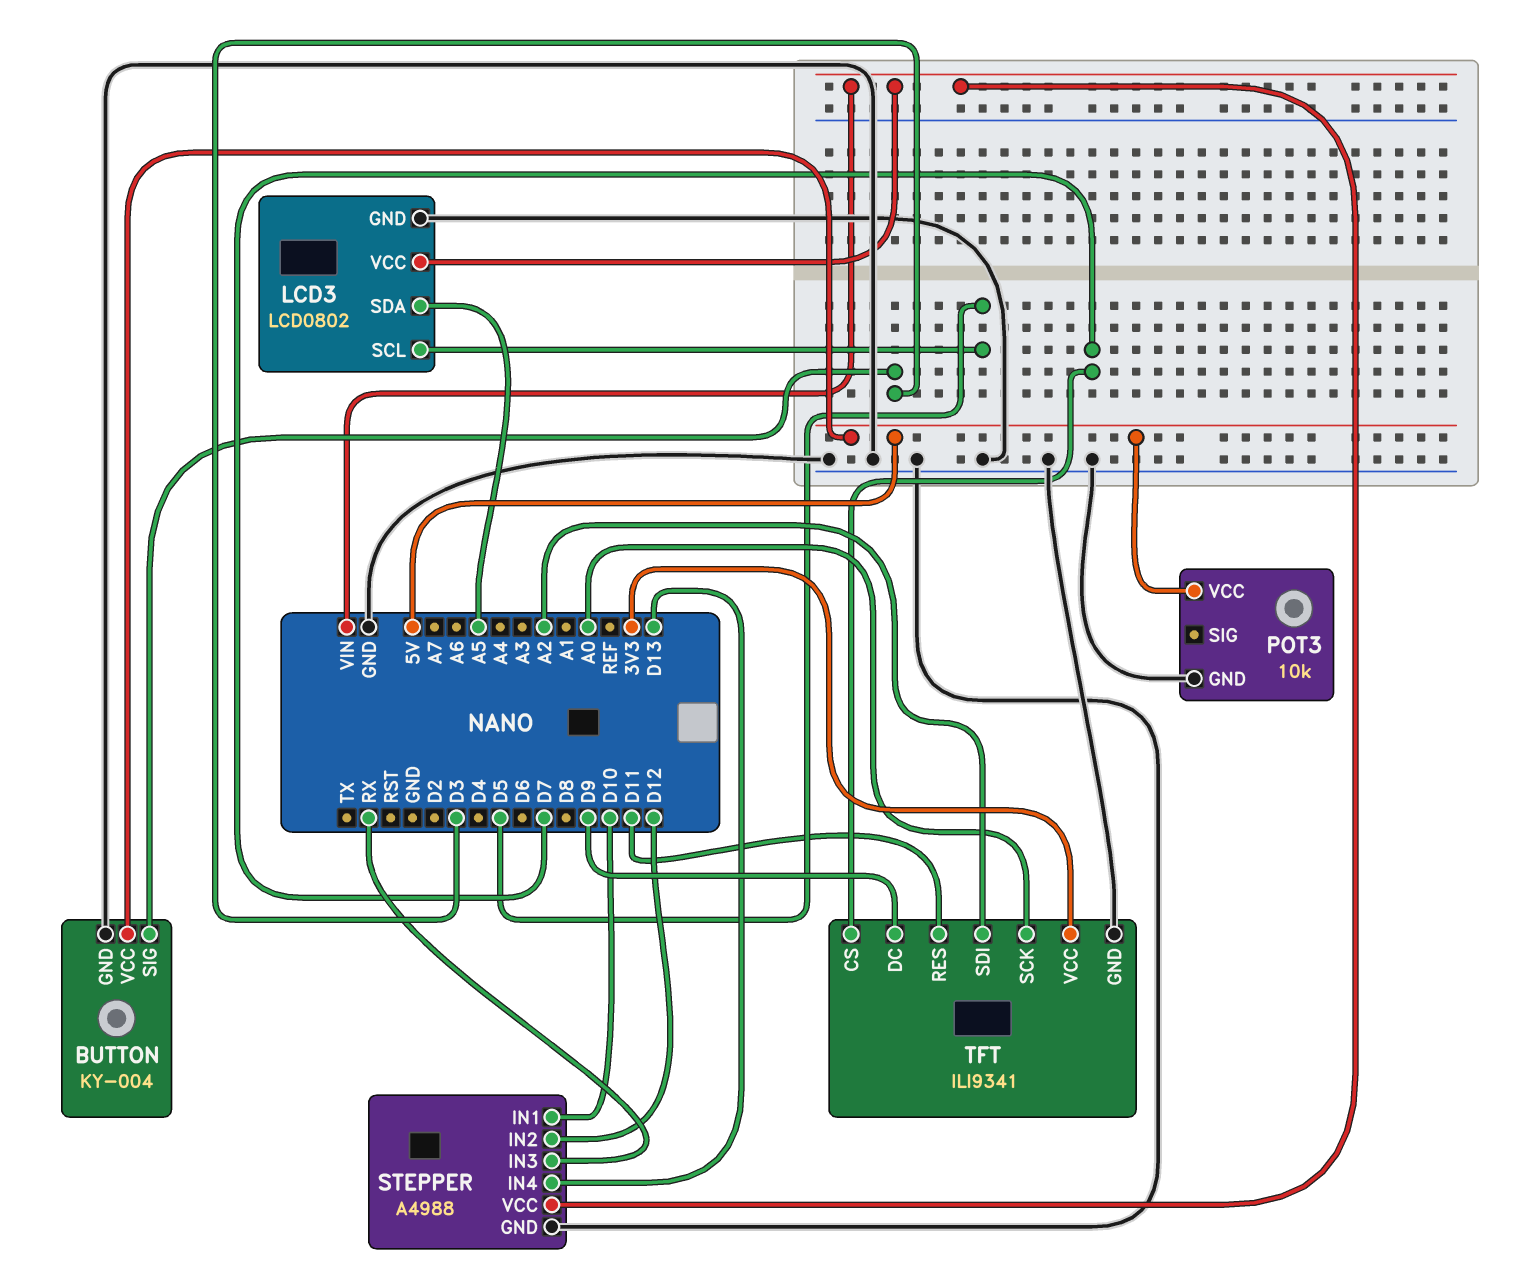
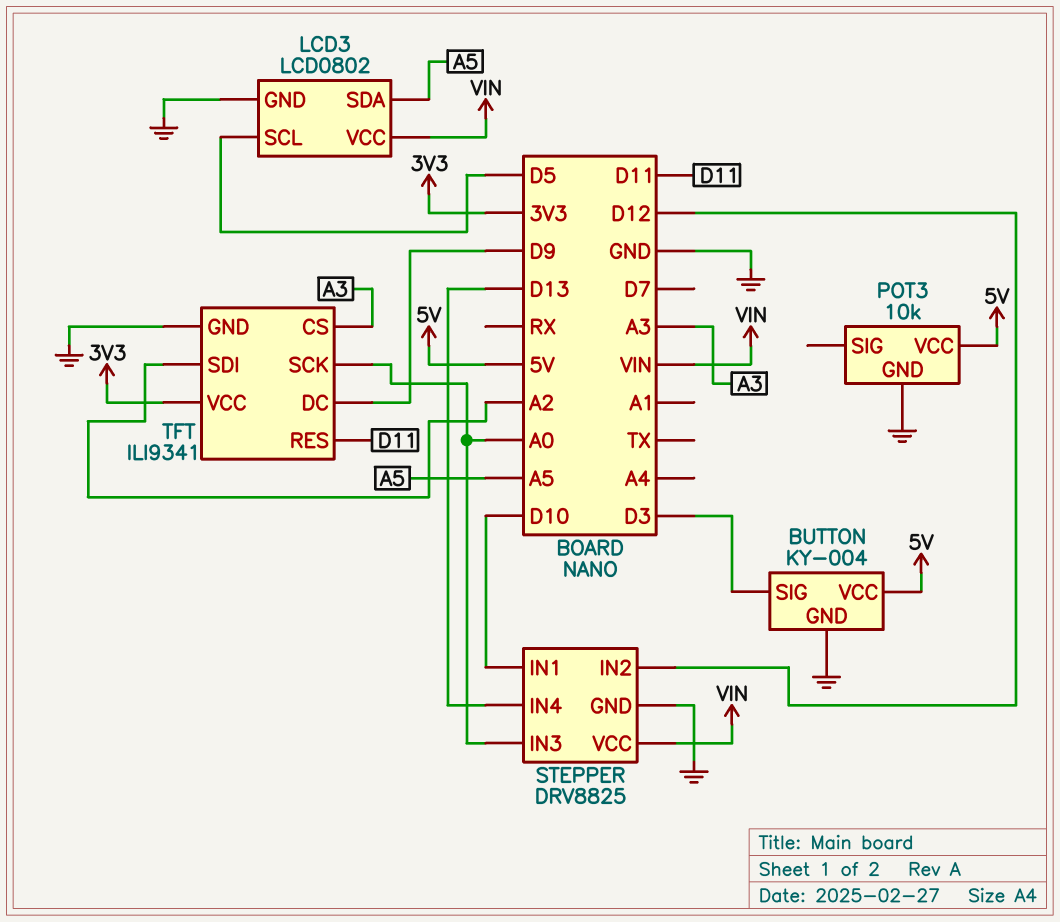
STEPPER: A4988 -> DRV8825
STEPPER pin IN3: RX -> A0
TFT pin CS: D7 -> A3

